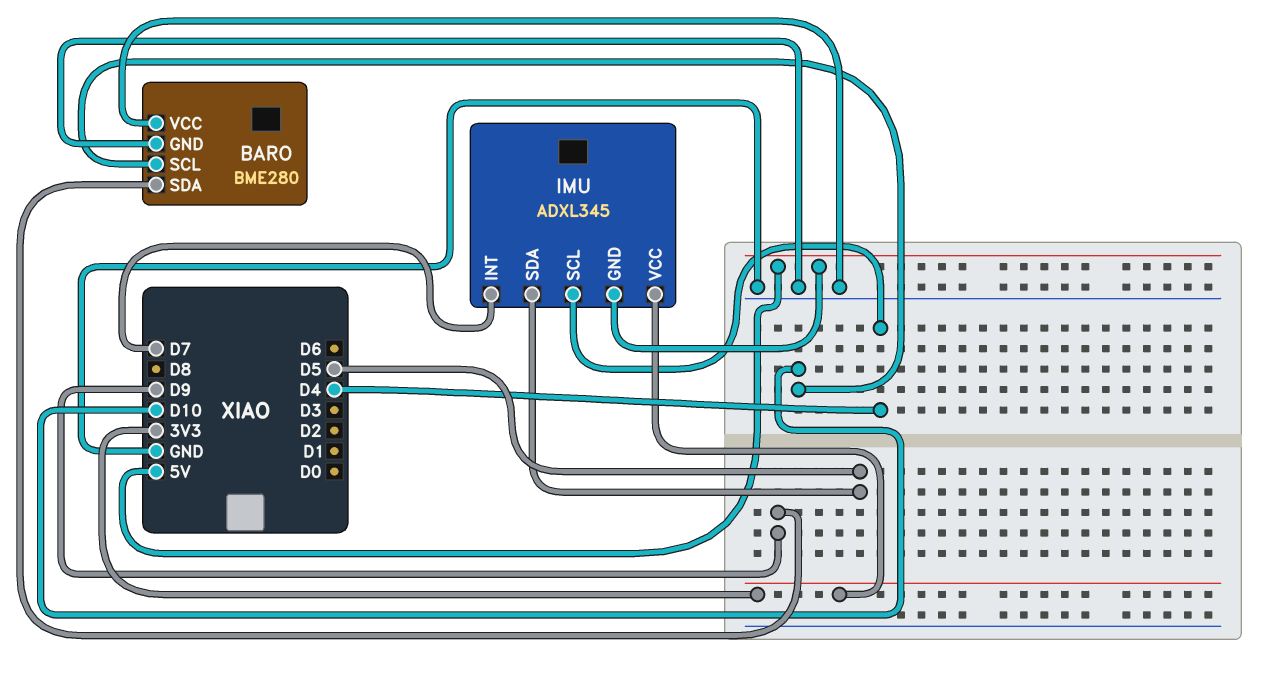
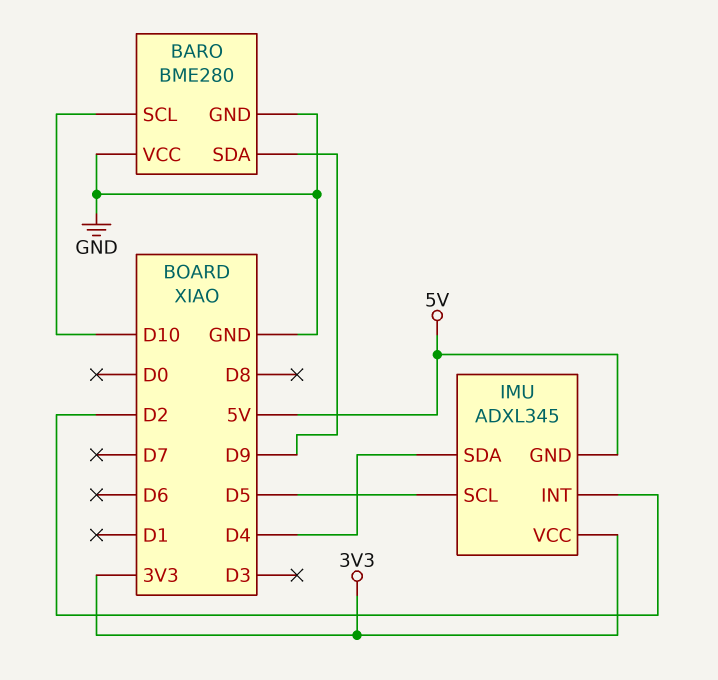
IMU pin INT: D7 -> D2
IMU pin SCL: D4 -> D5
IMU pin SDA: D5 -> D4

